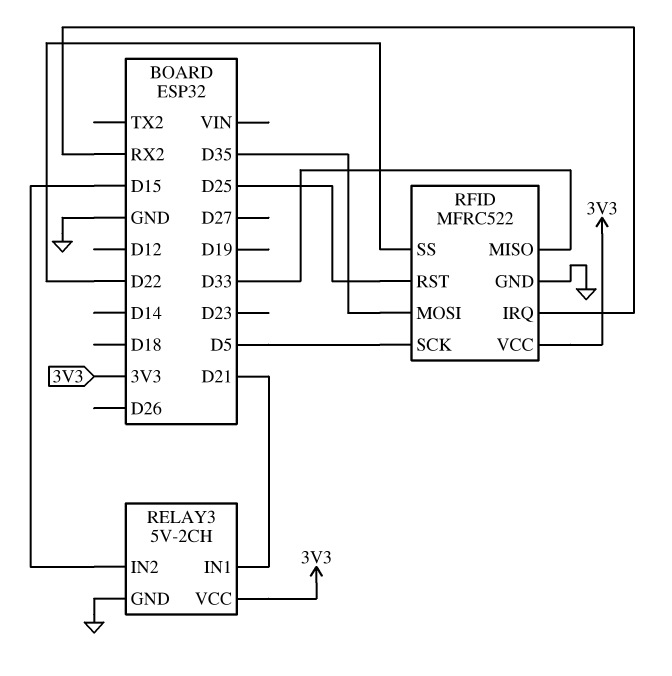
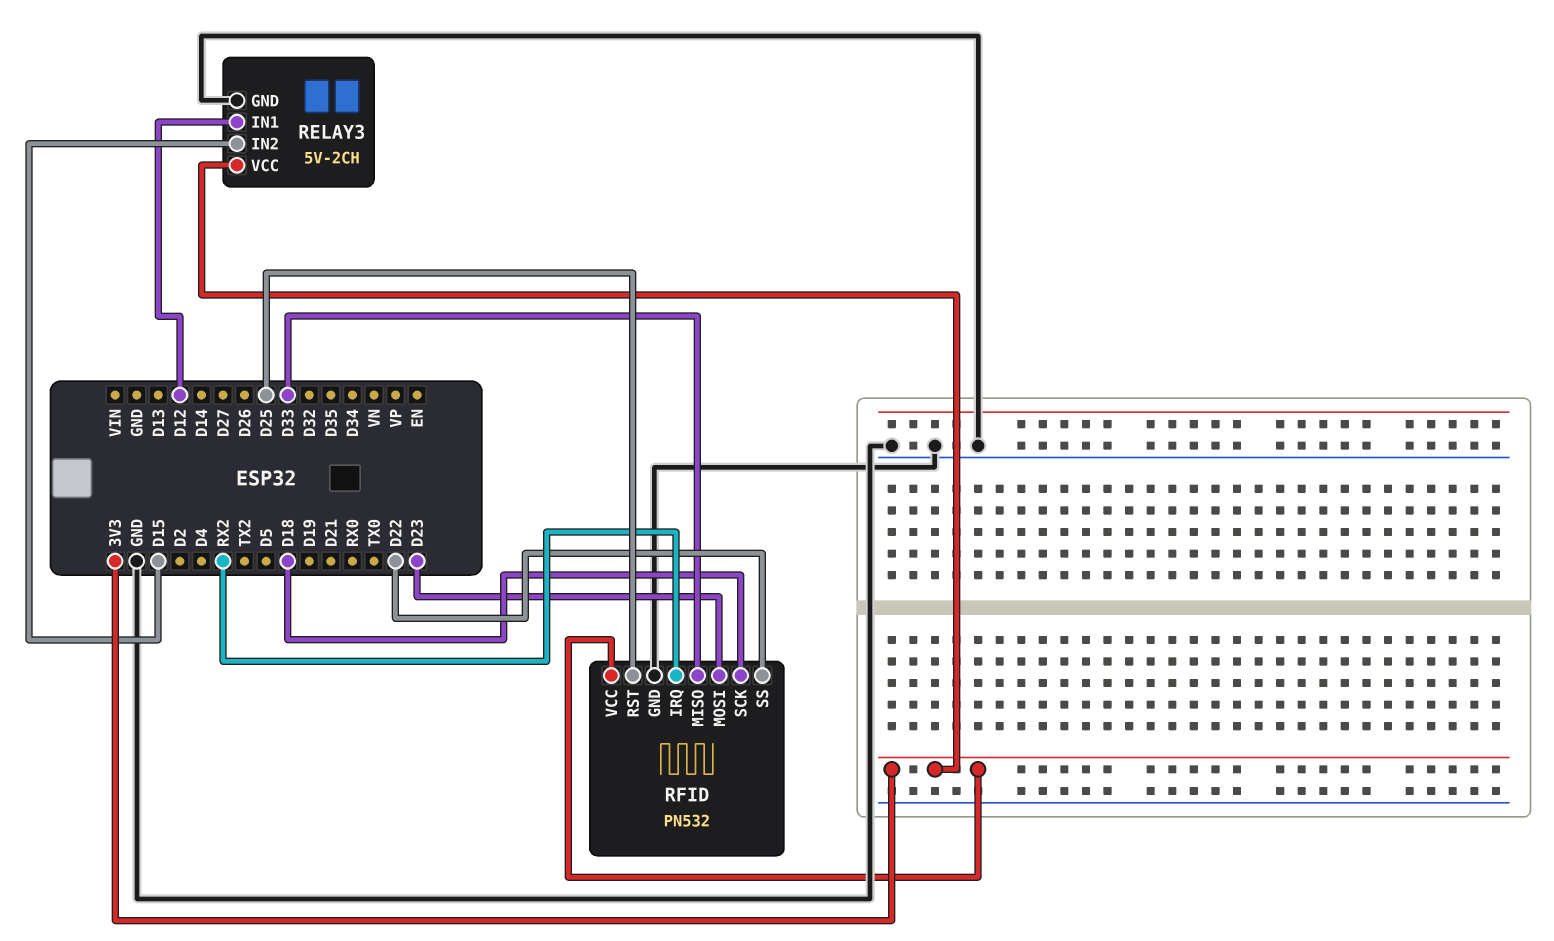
RELAY3 pin IN1: D21 -> D12
RFID: MFRC522 -> PN532
RFID pin MOSI: D35 -> D23
RFID pin SCK: D5 -> D18

